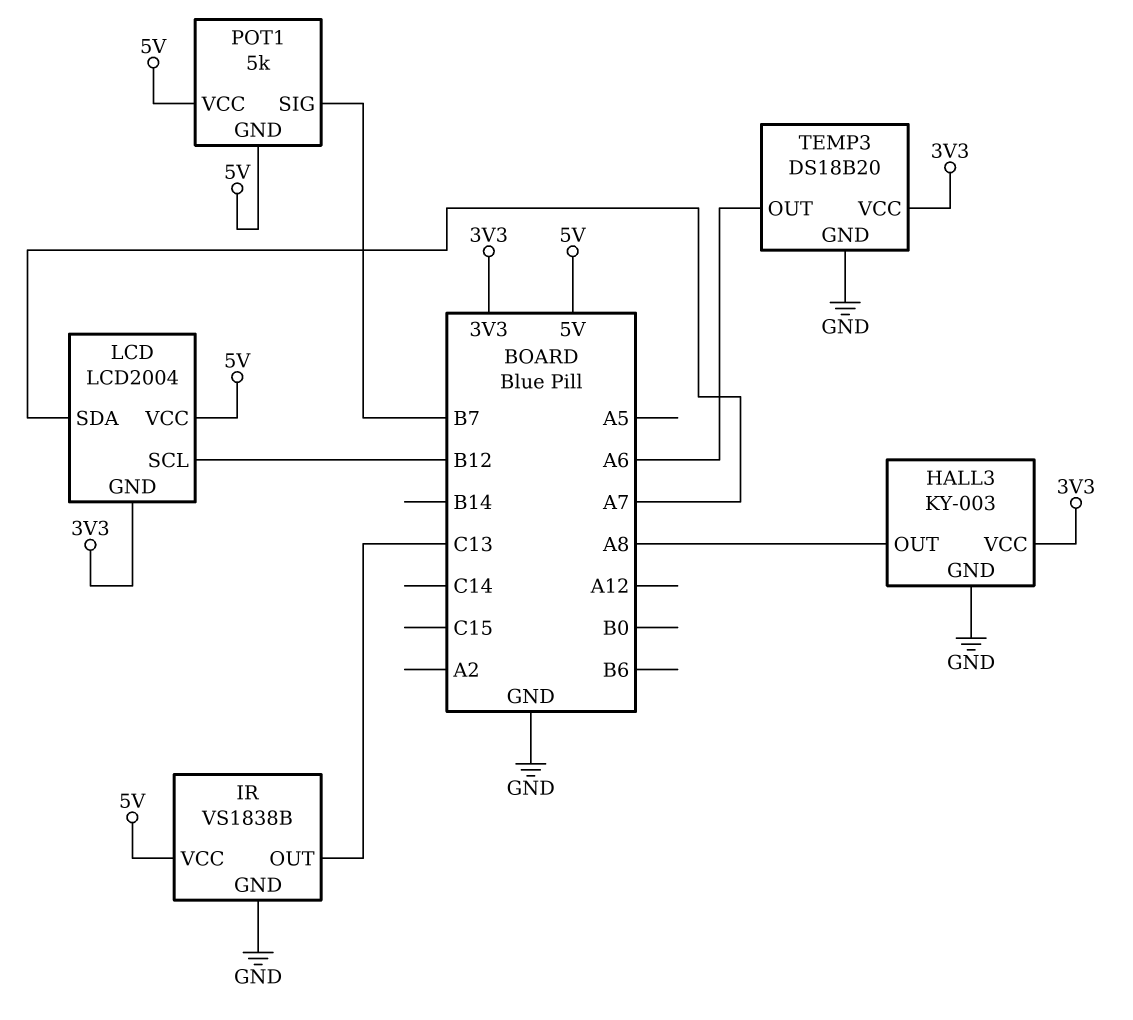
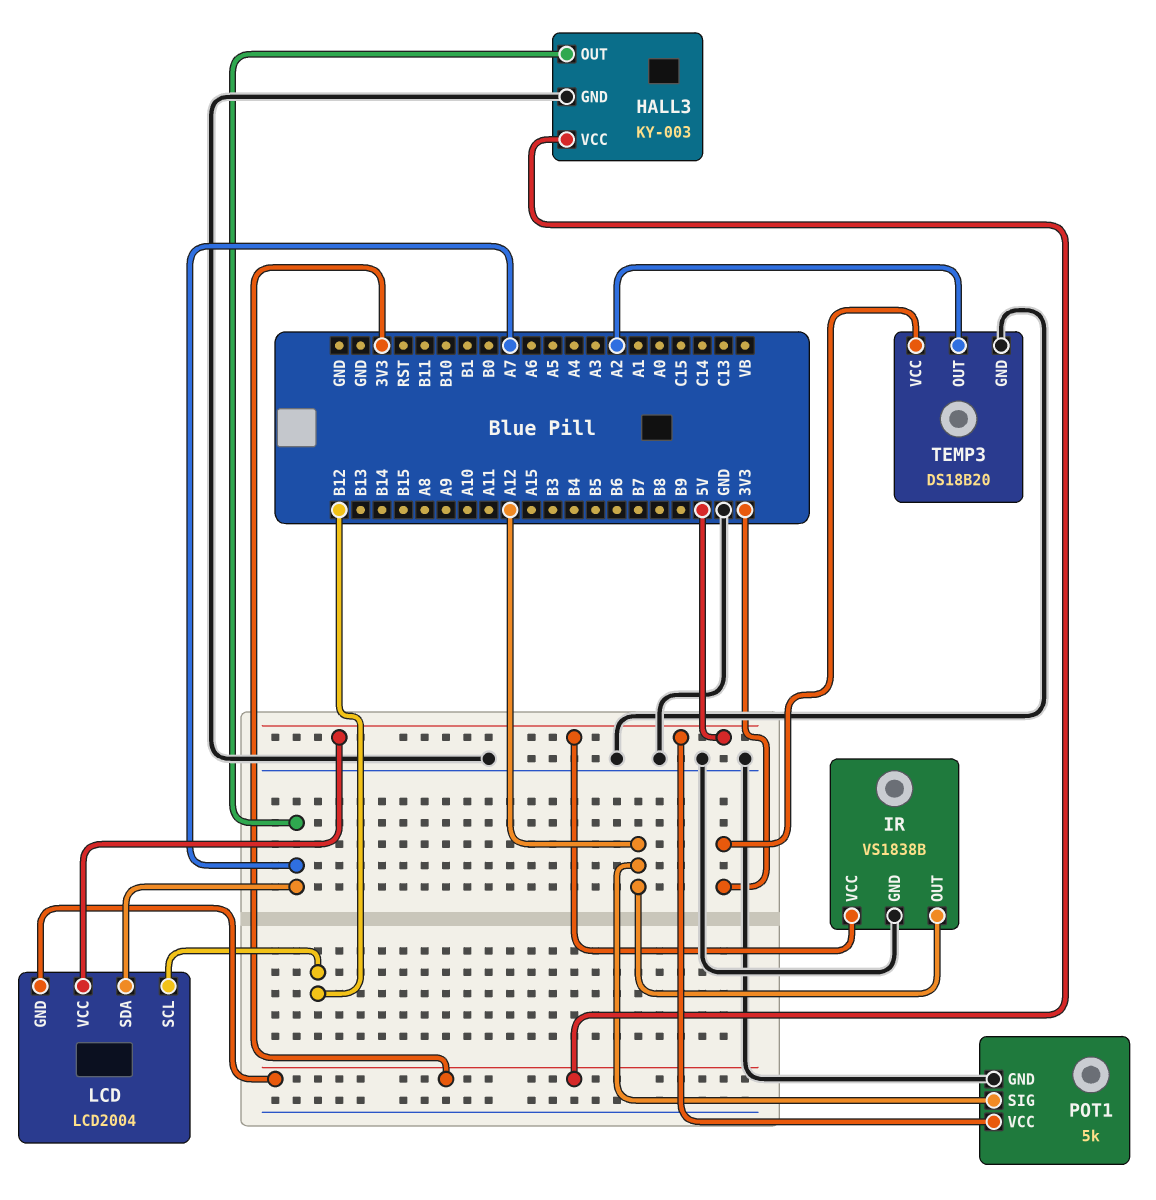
HALL3 pin OUT: A8 -> A7
IR pin OUT: C13 -> A12
POT1 pin GND: 5V -> GND
POT1 pin SIG: B7 -> A12
TEMP3 pin OUT: A6 -> A2

